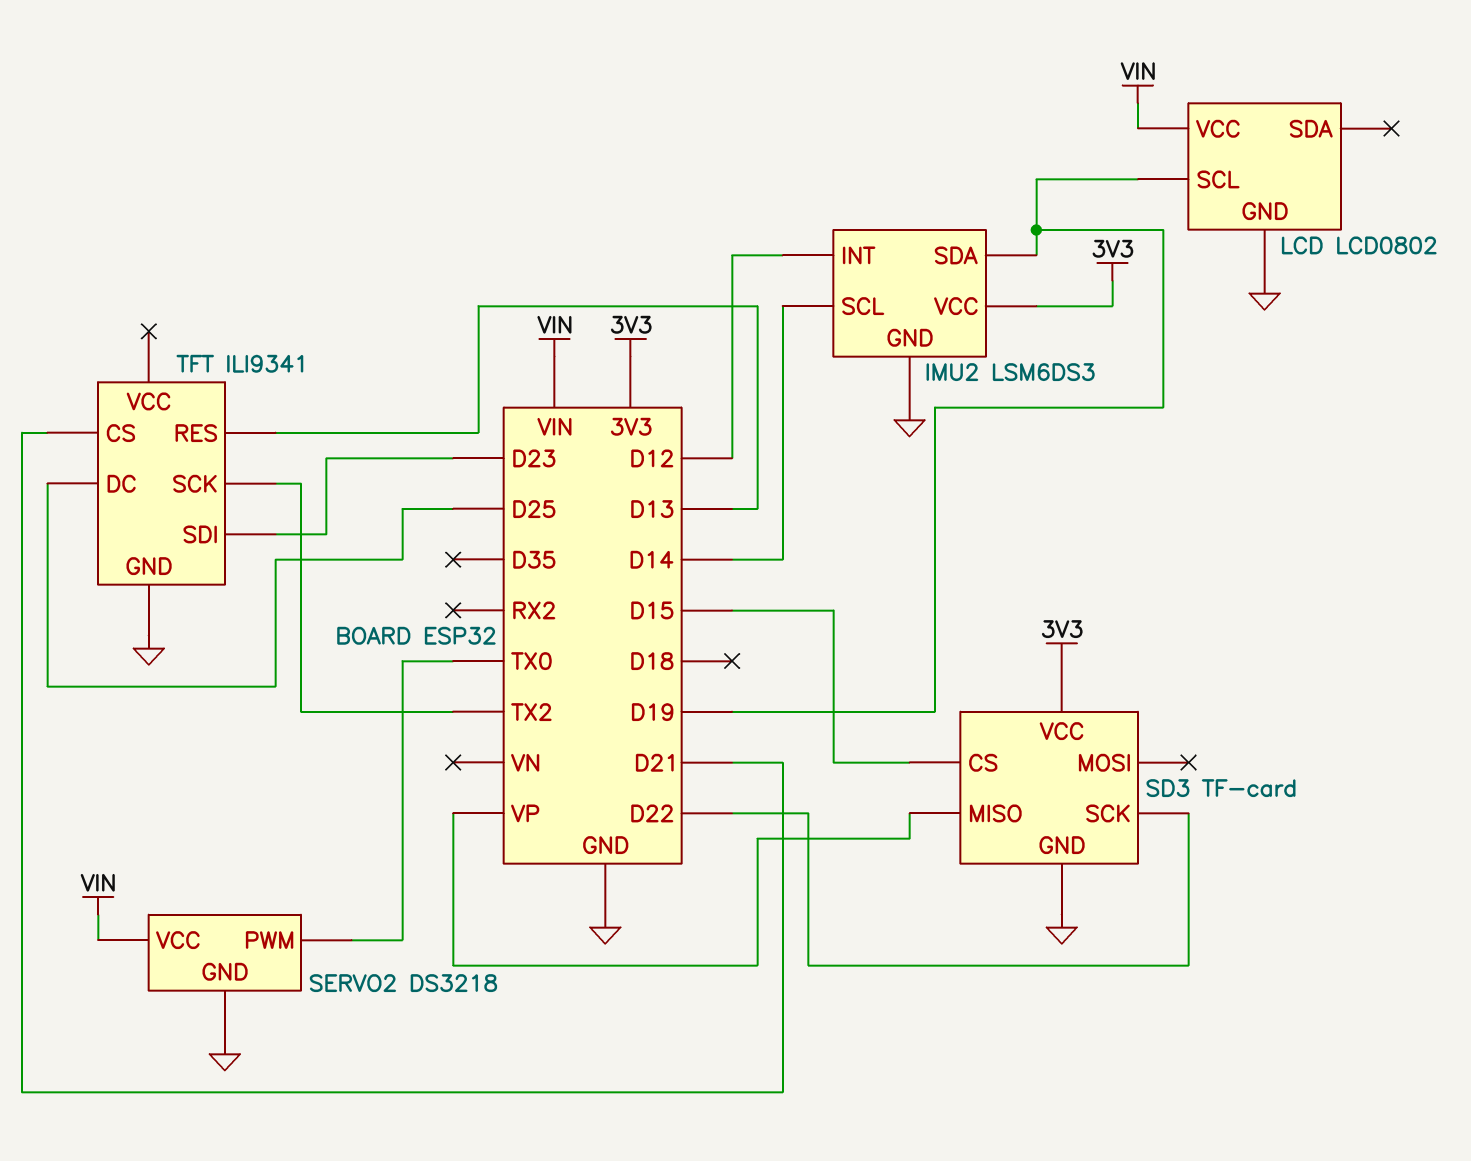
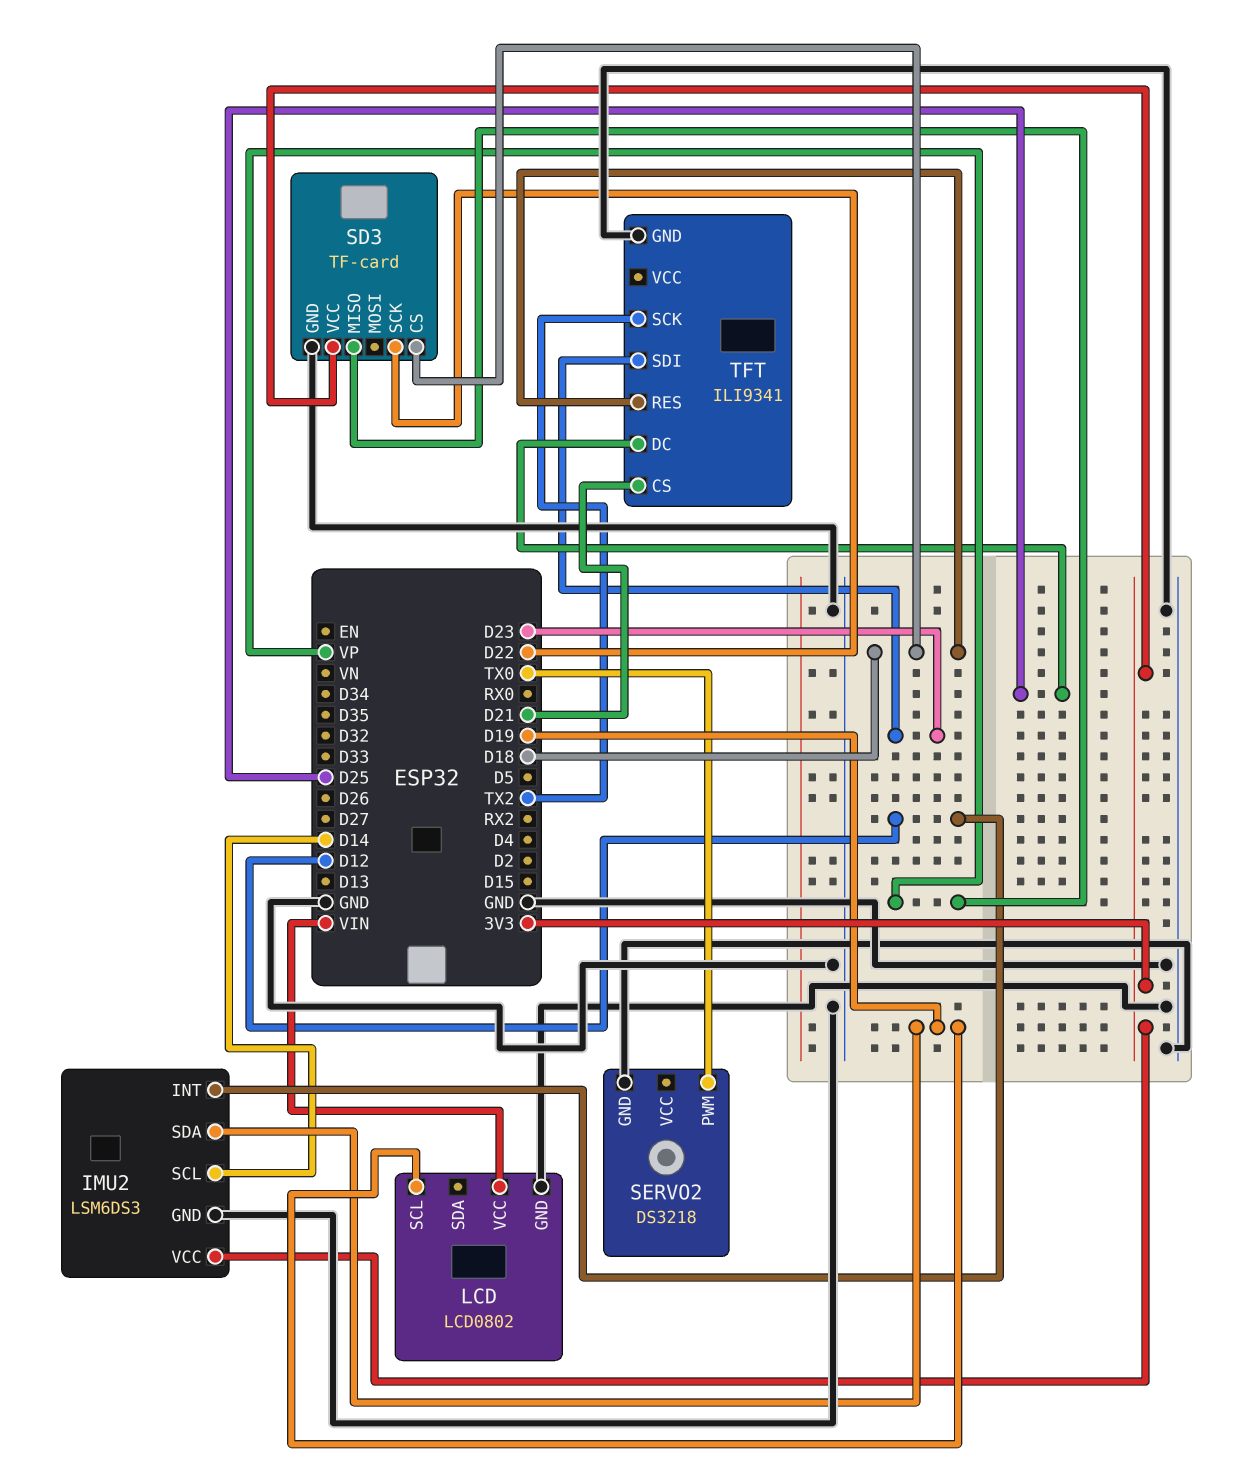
SD3 pin CS: D15 -> D18
SERVO2 pin VCC: VIN -> none
TFT pin RES: D13 -> D18

